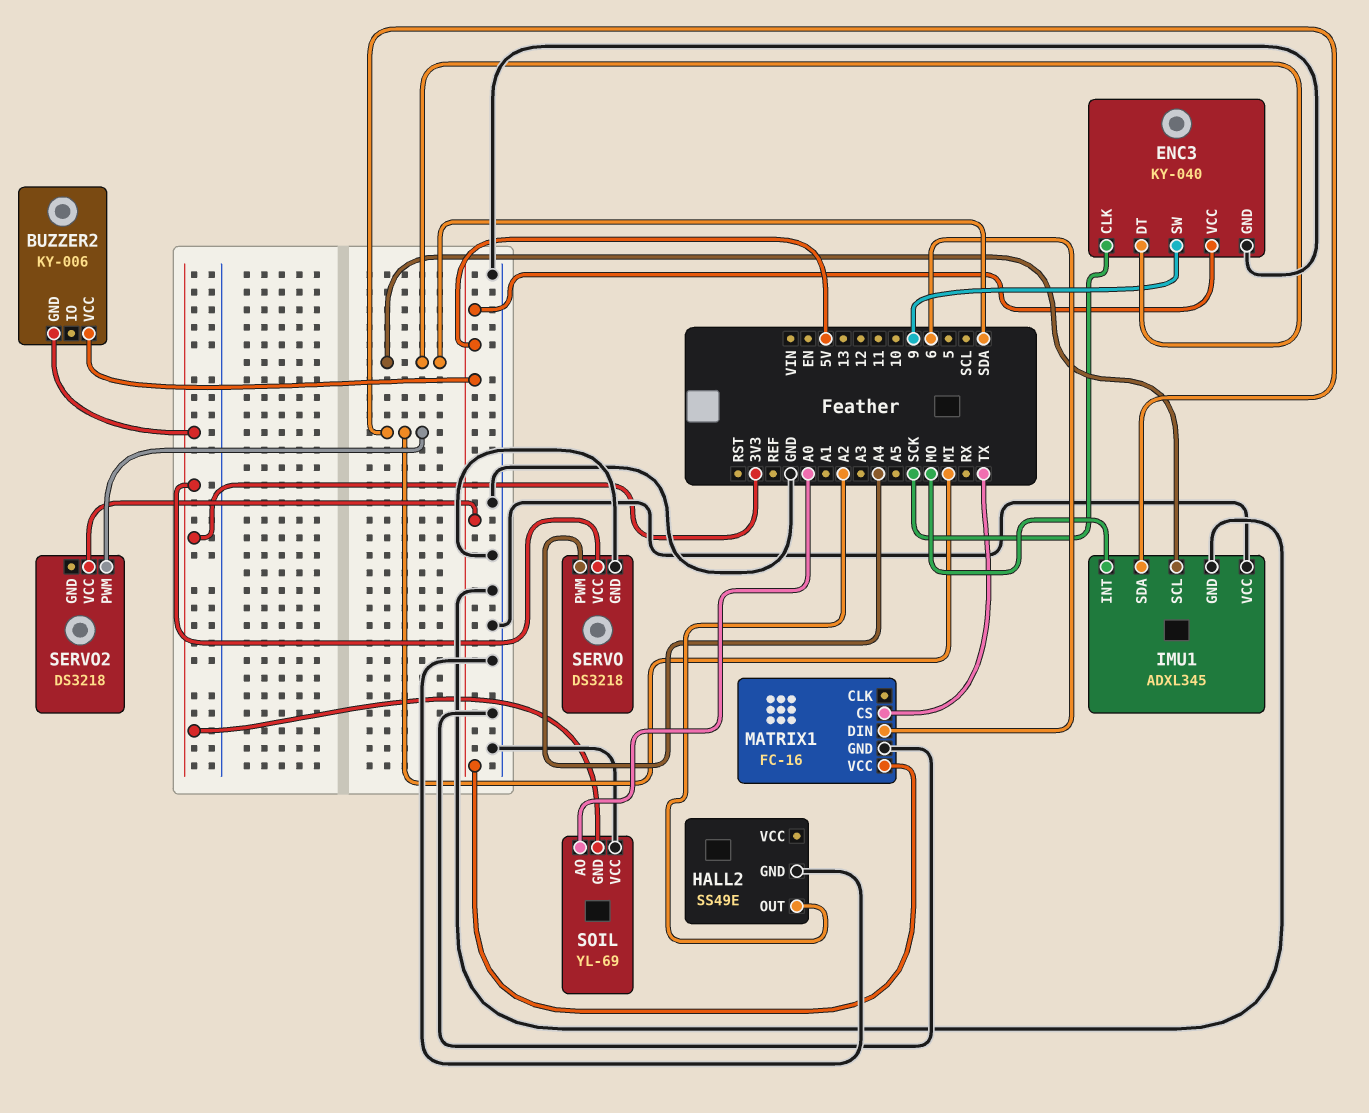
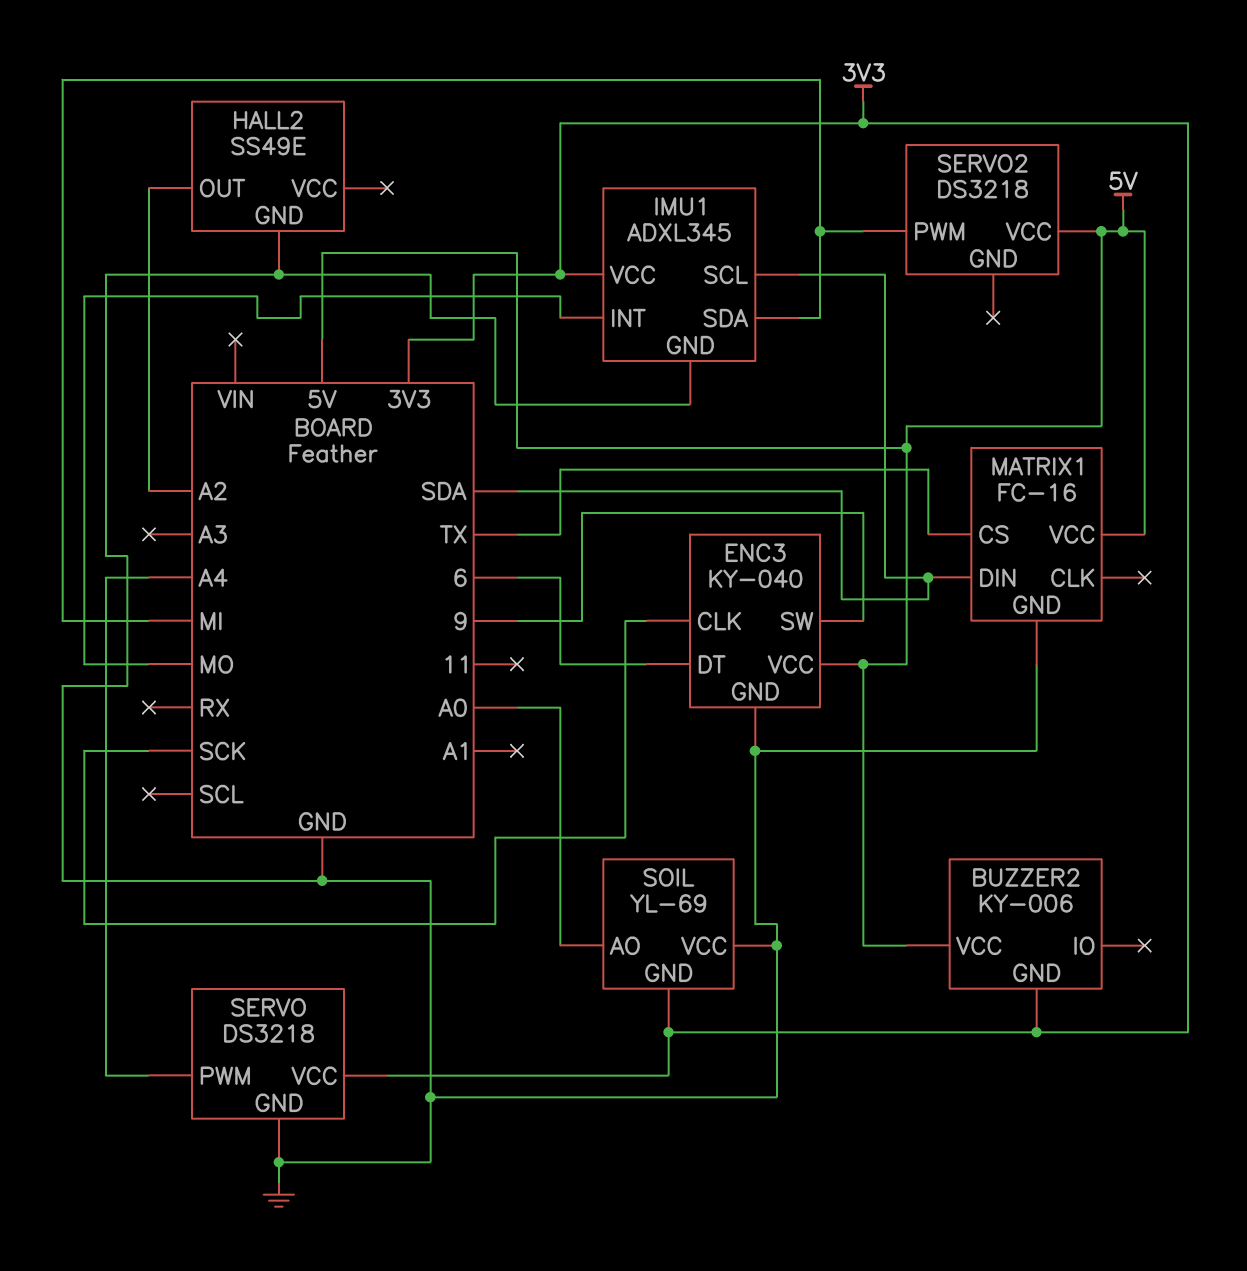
ENC3 pin DT: SDA -> 6
IMU1 pin VCC: GND -> 3V3
MATRIX1 pin DIN: 6 -> SDA

